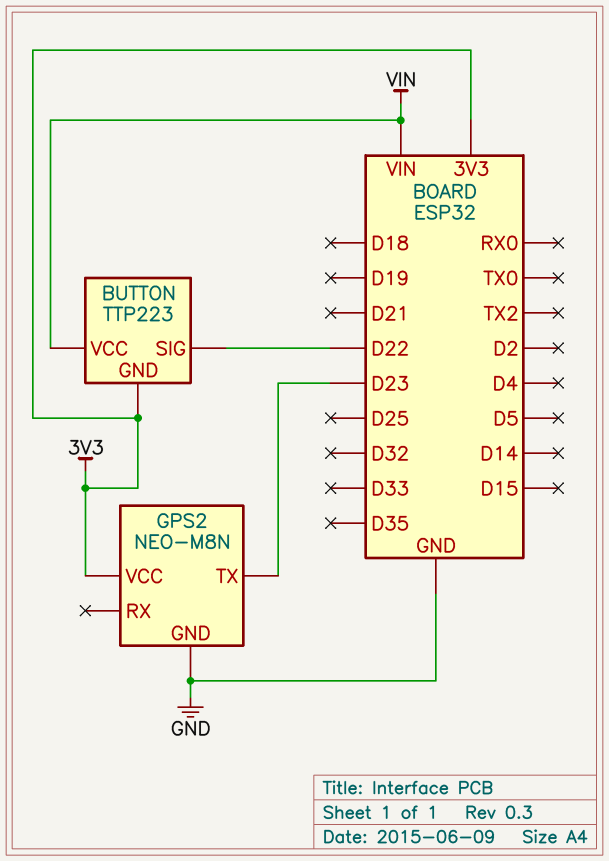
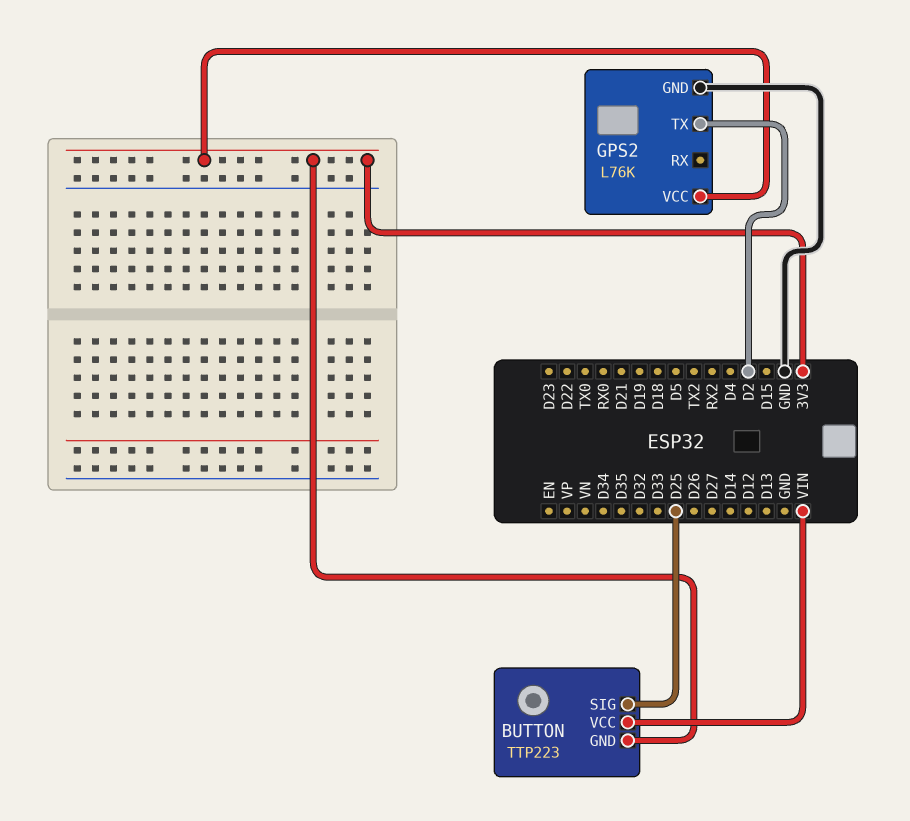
BUTTON pin SIG: D22 -> D25
GPS2: NEO-M8N -> L76K
GPS2 pin TX: D23 -> D2

